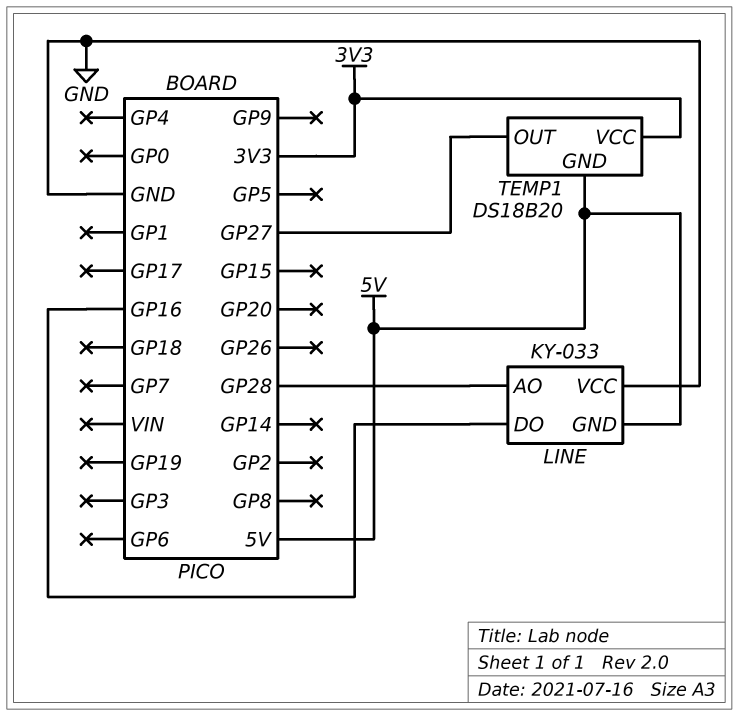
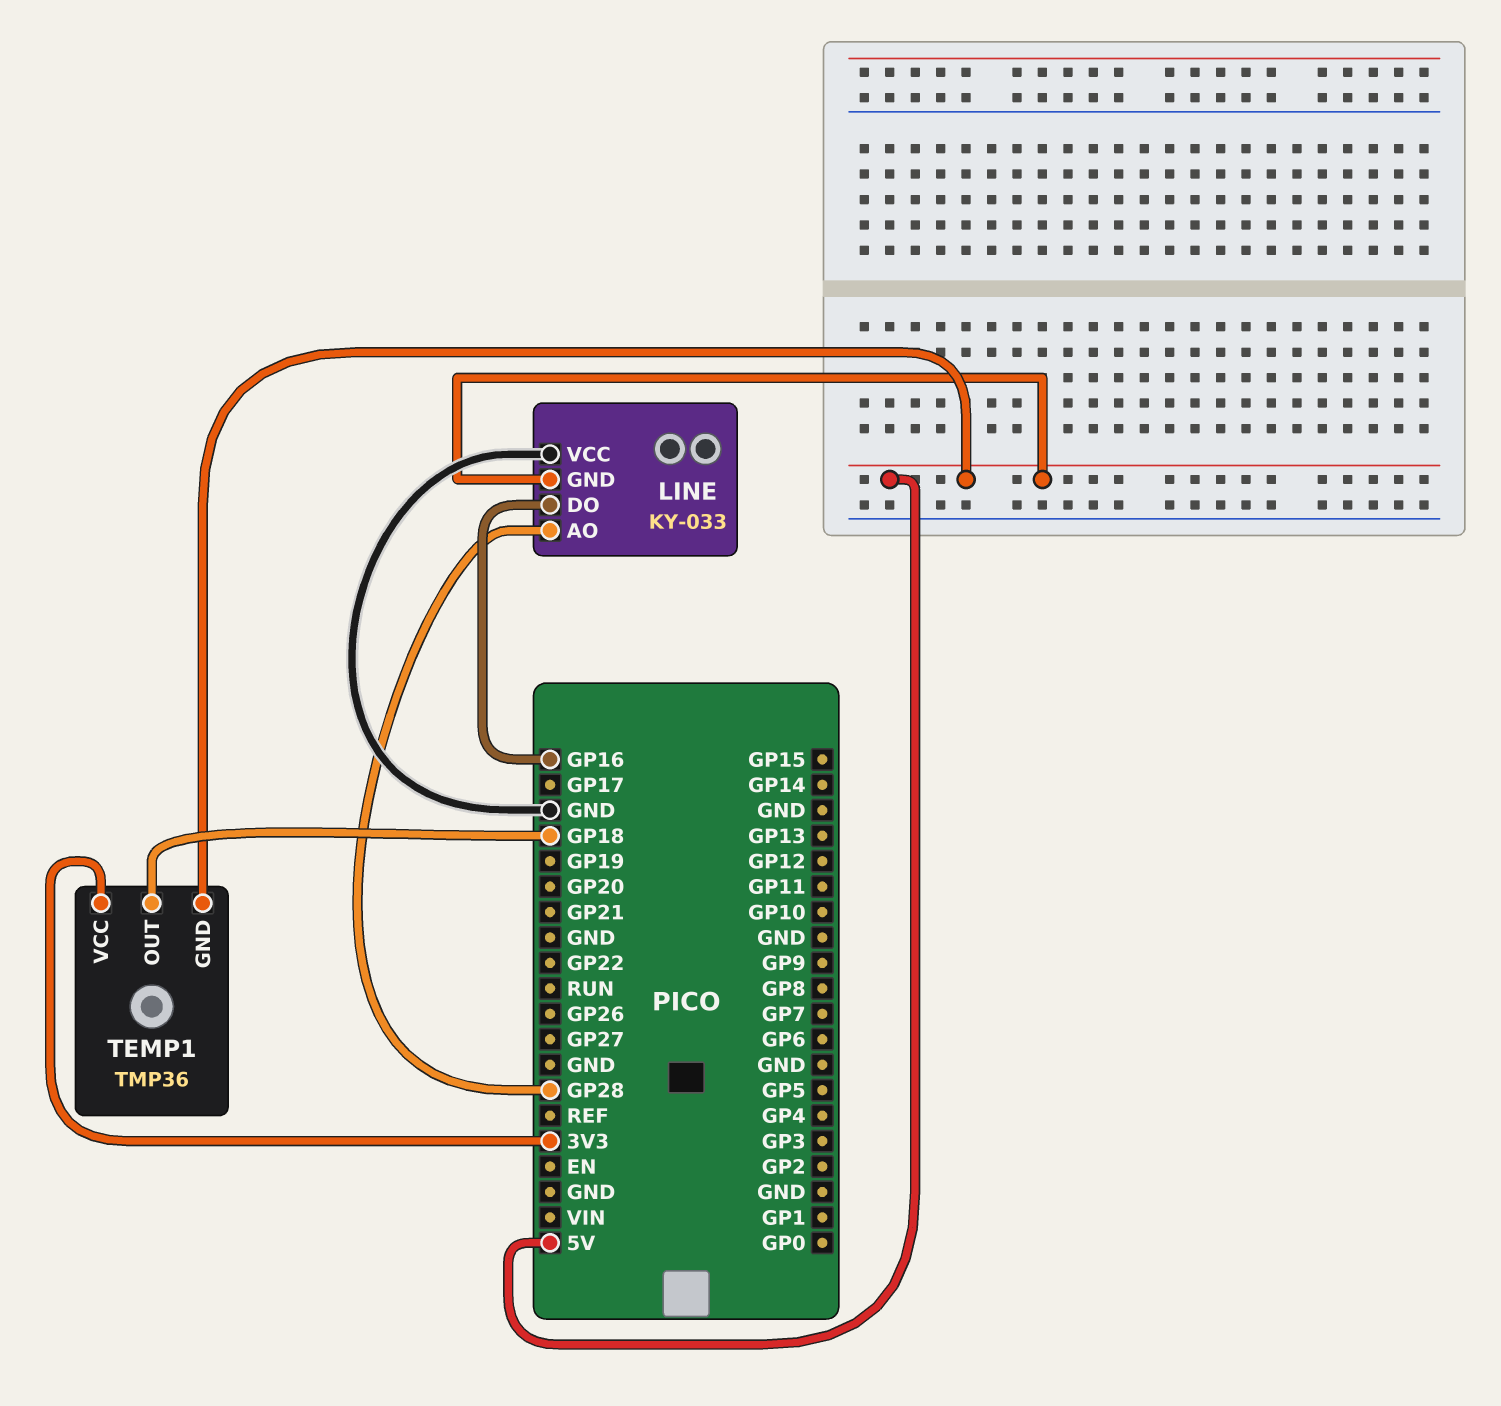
TEMP1: DS18B20 -> TMP36
TEMP1 pin OUT: GP27 -> GP18

